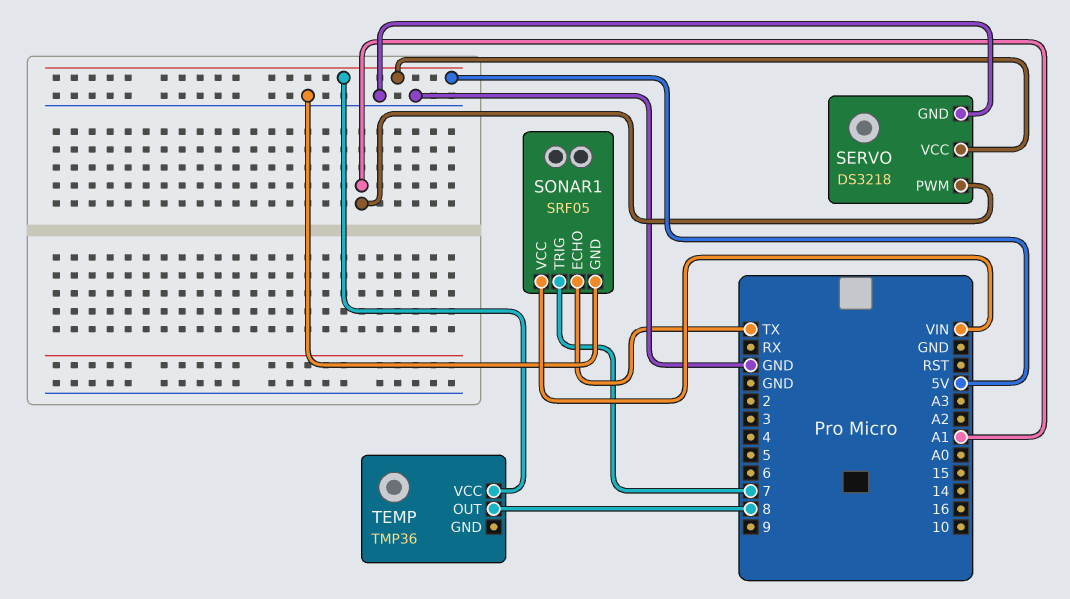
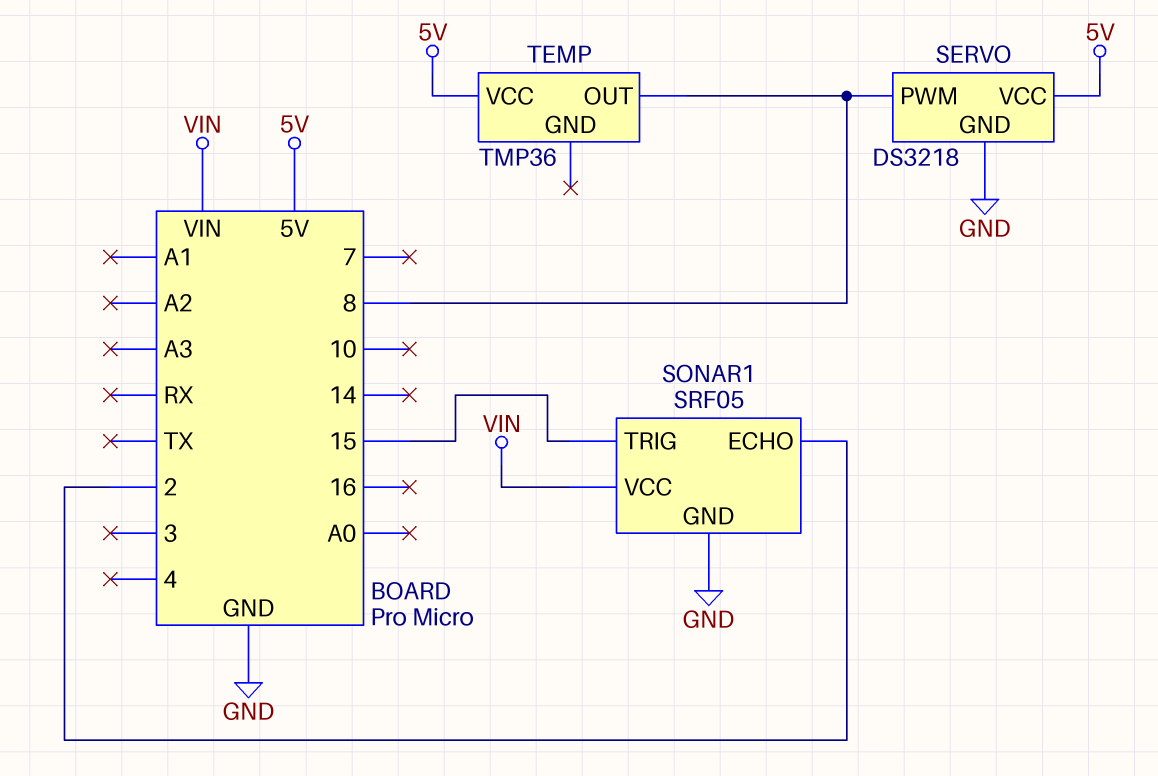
SERVO pin PWM: A1 -> 8
SONAR1 pin ECHO: TX -> 2
SONAR1 pin TRIG: 7 -> 15

